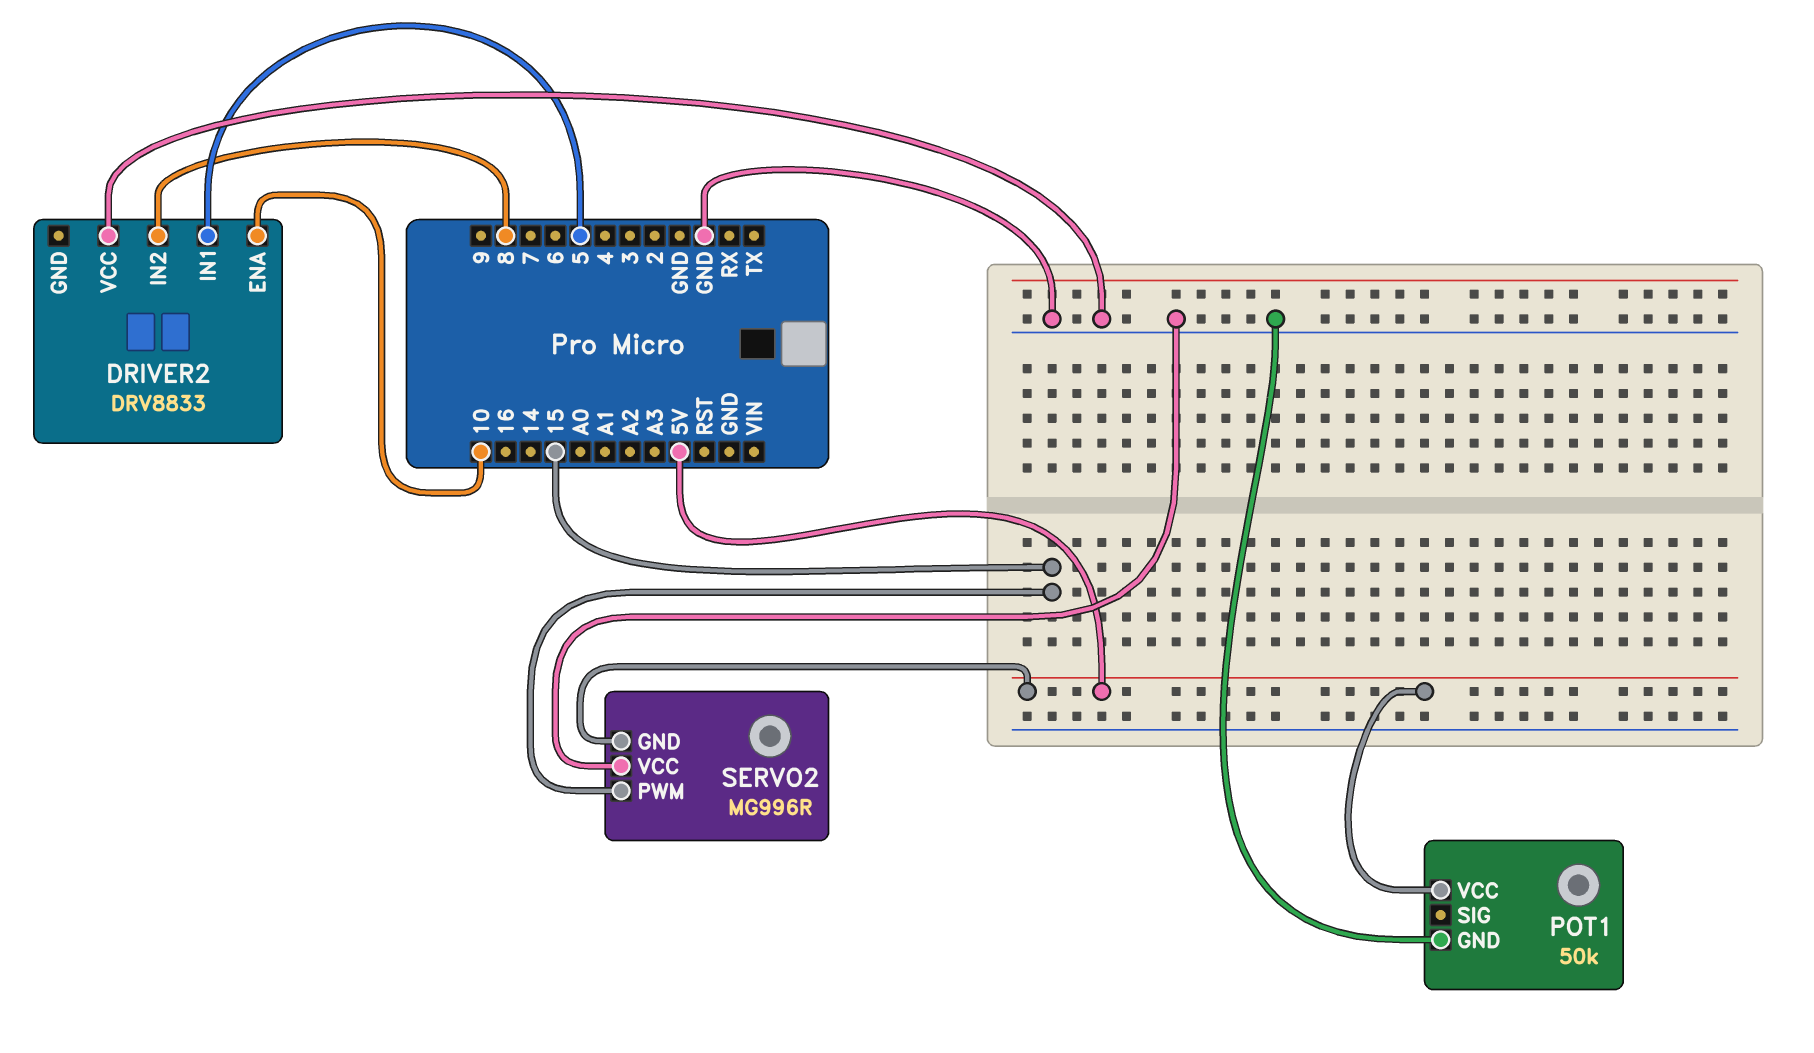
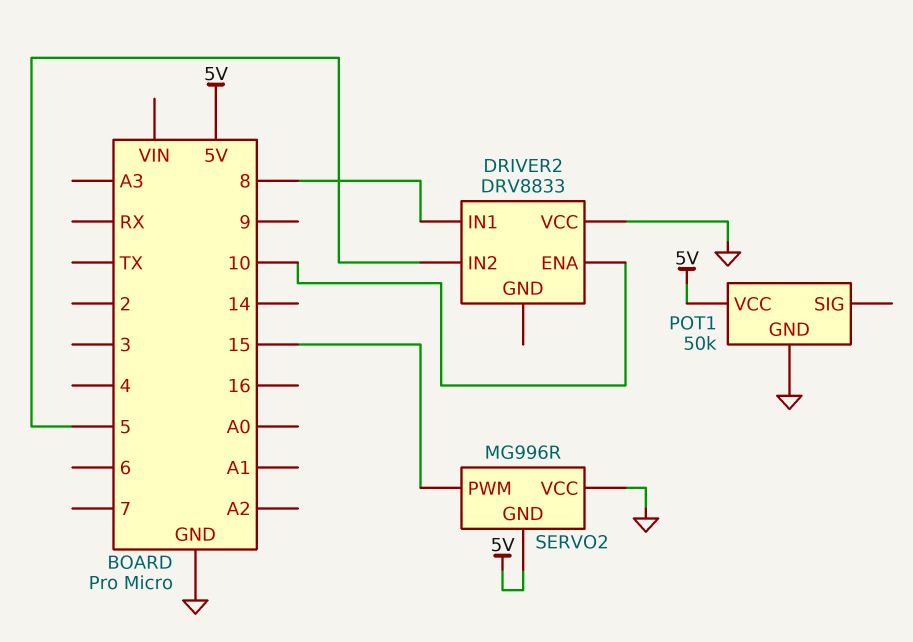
DRIVER2 pin IN1: 5 -> 8
DRIVER2 pin IN2: 8 -> 5

